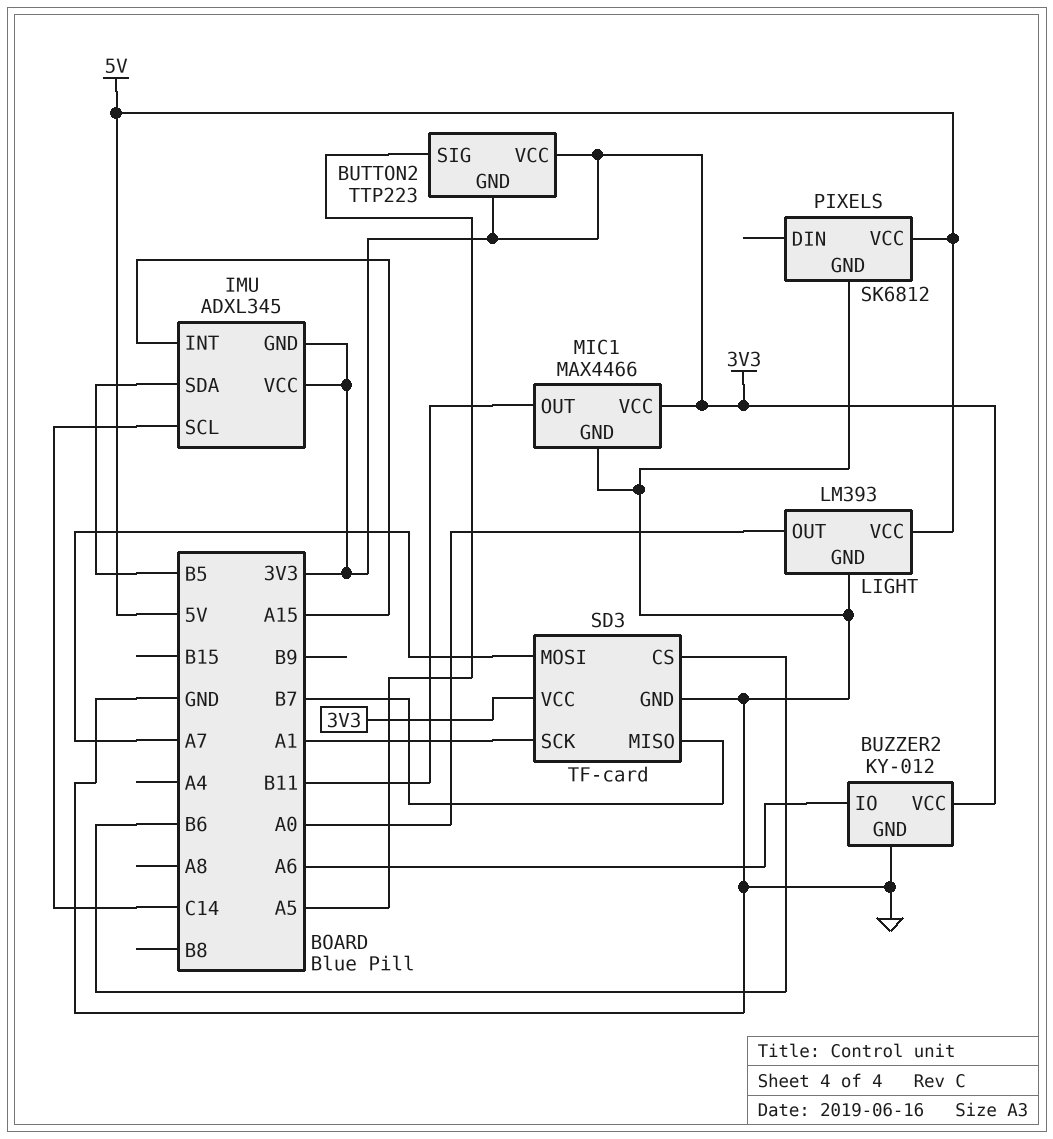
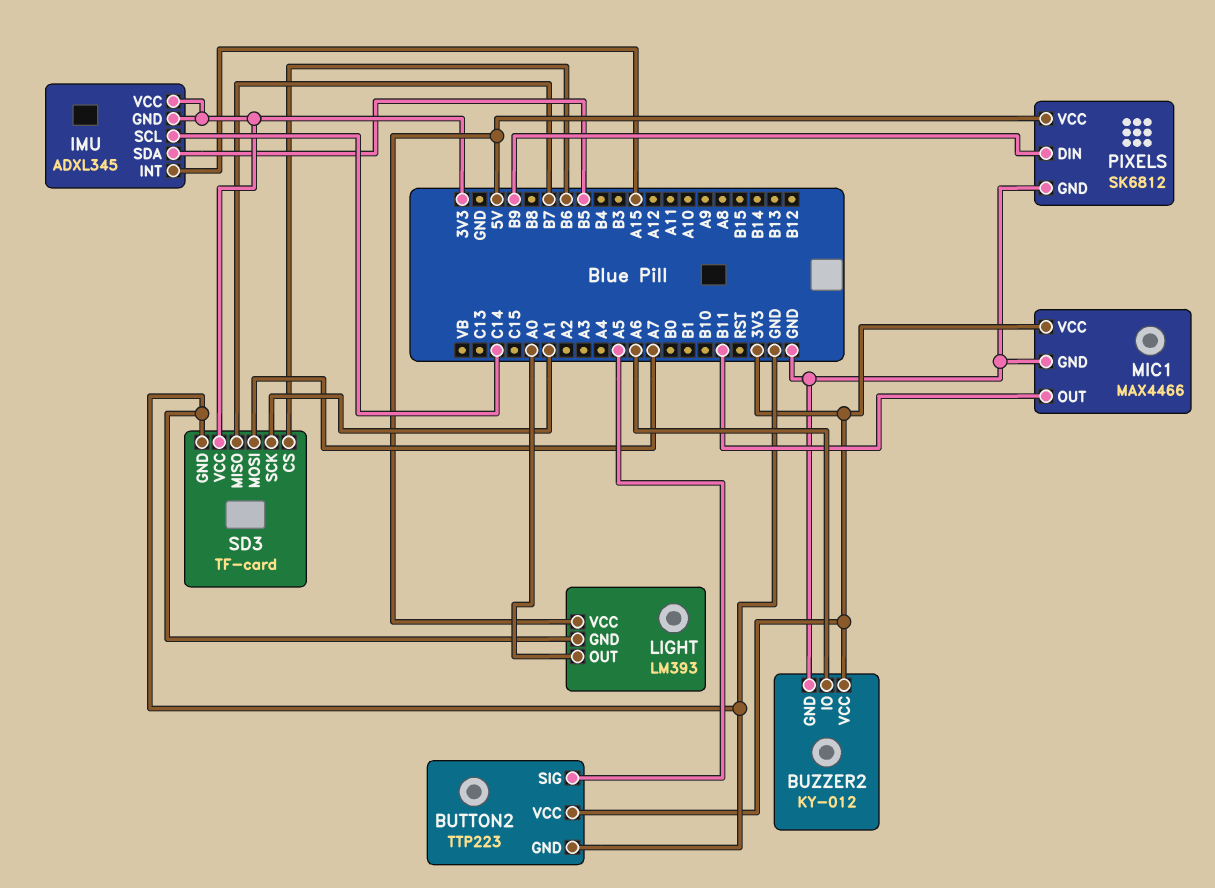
BUTTON2 pin GND: 3V3 -> GND
PIXELS pin DIN: none -> B9

